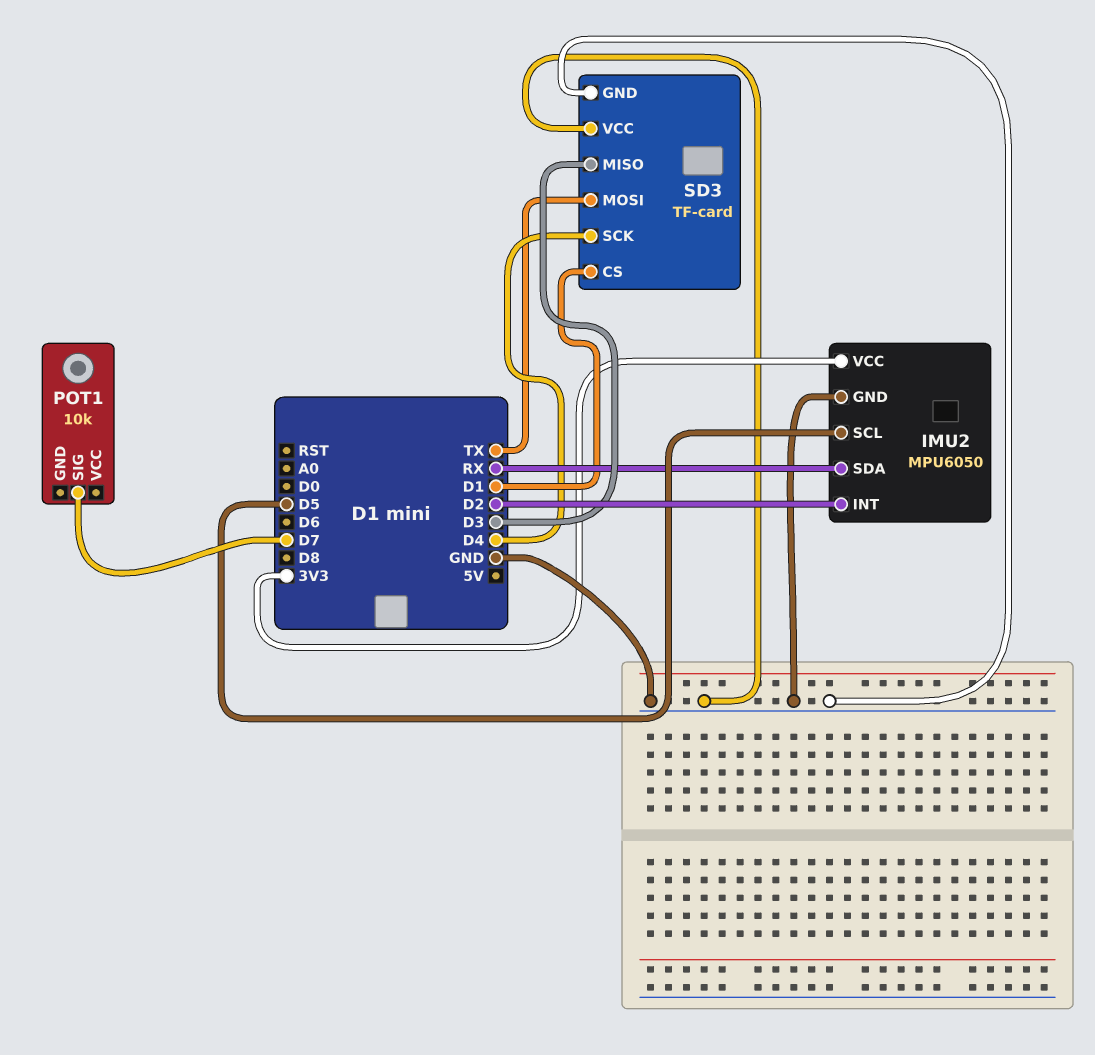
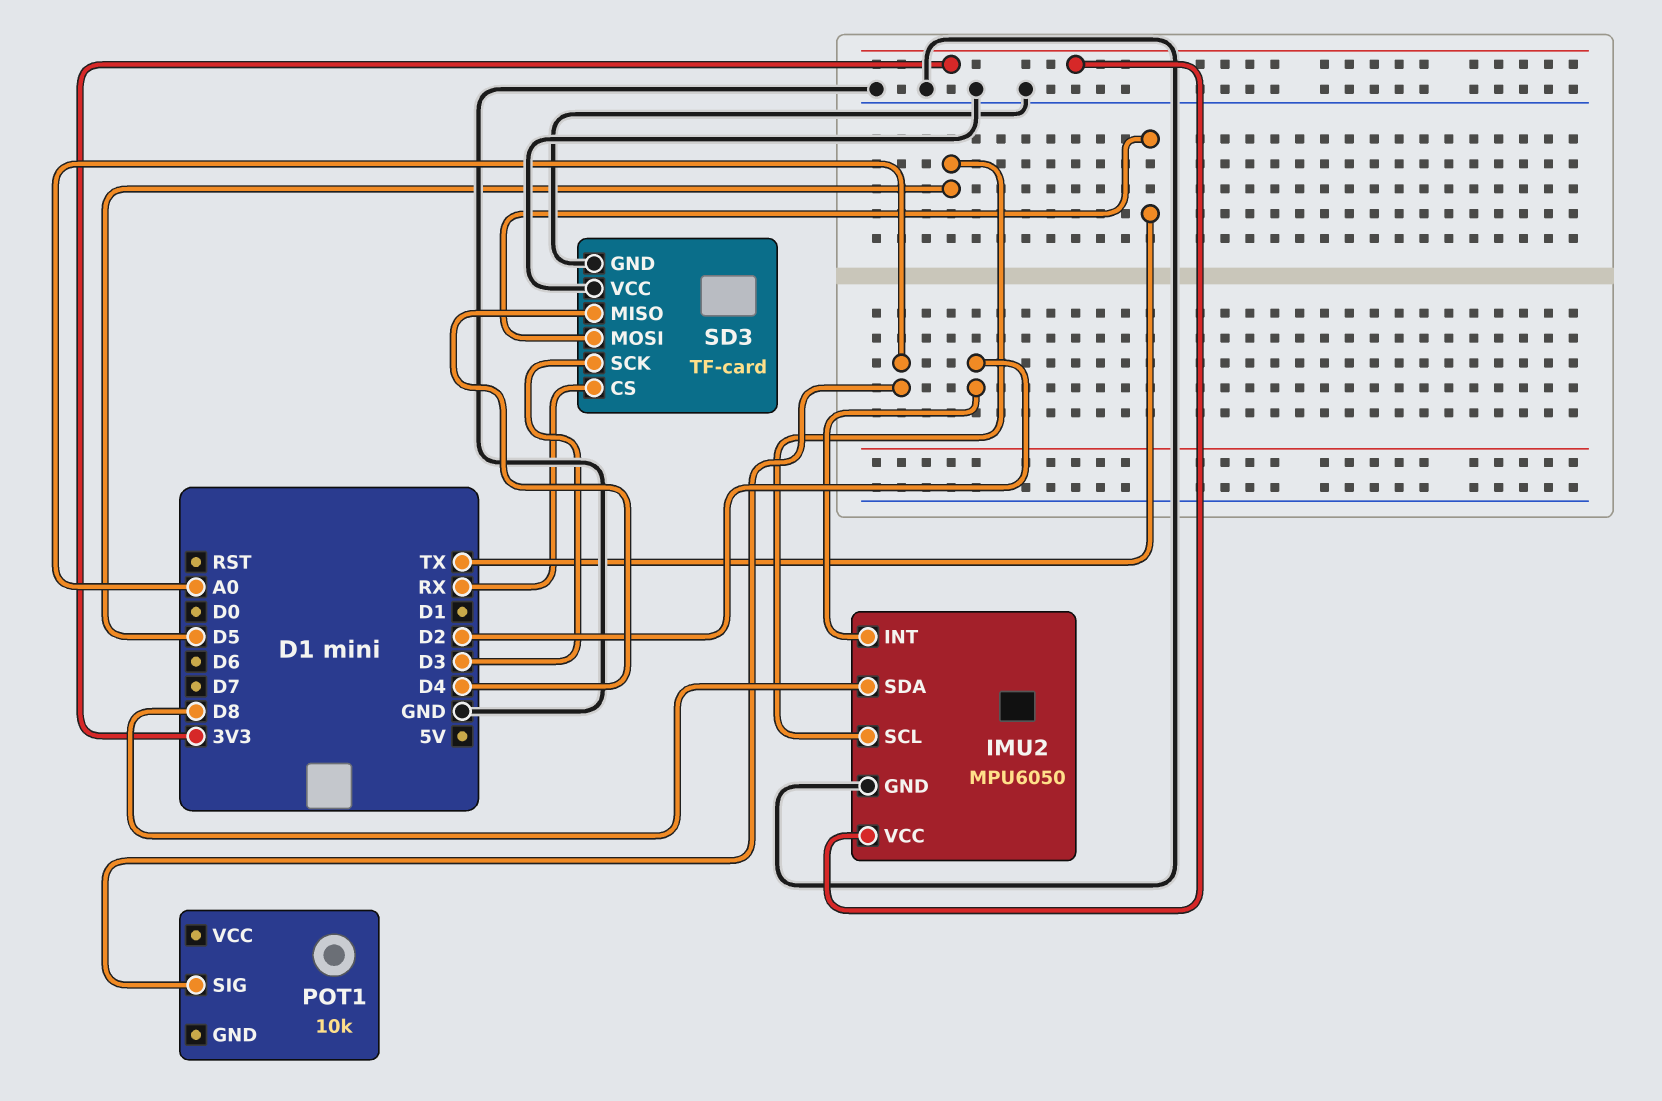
IMU2 pin SDA: RX -> D8
POT1 pin SIG: D7 -> A0
SD3 pin CS: D1 -> RX
SD3 pin MISO: D3 -> D4
SD3 pin SCK: D4 -> D3

